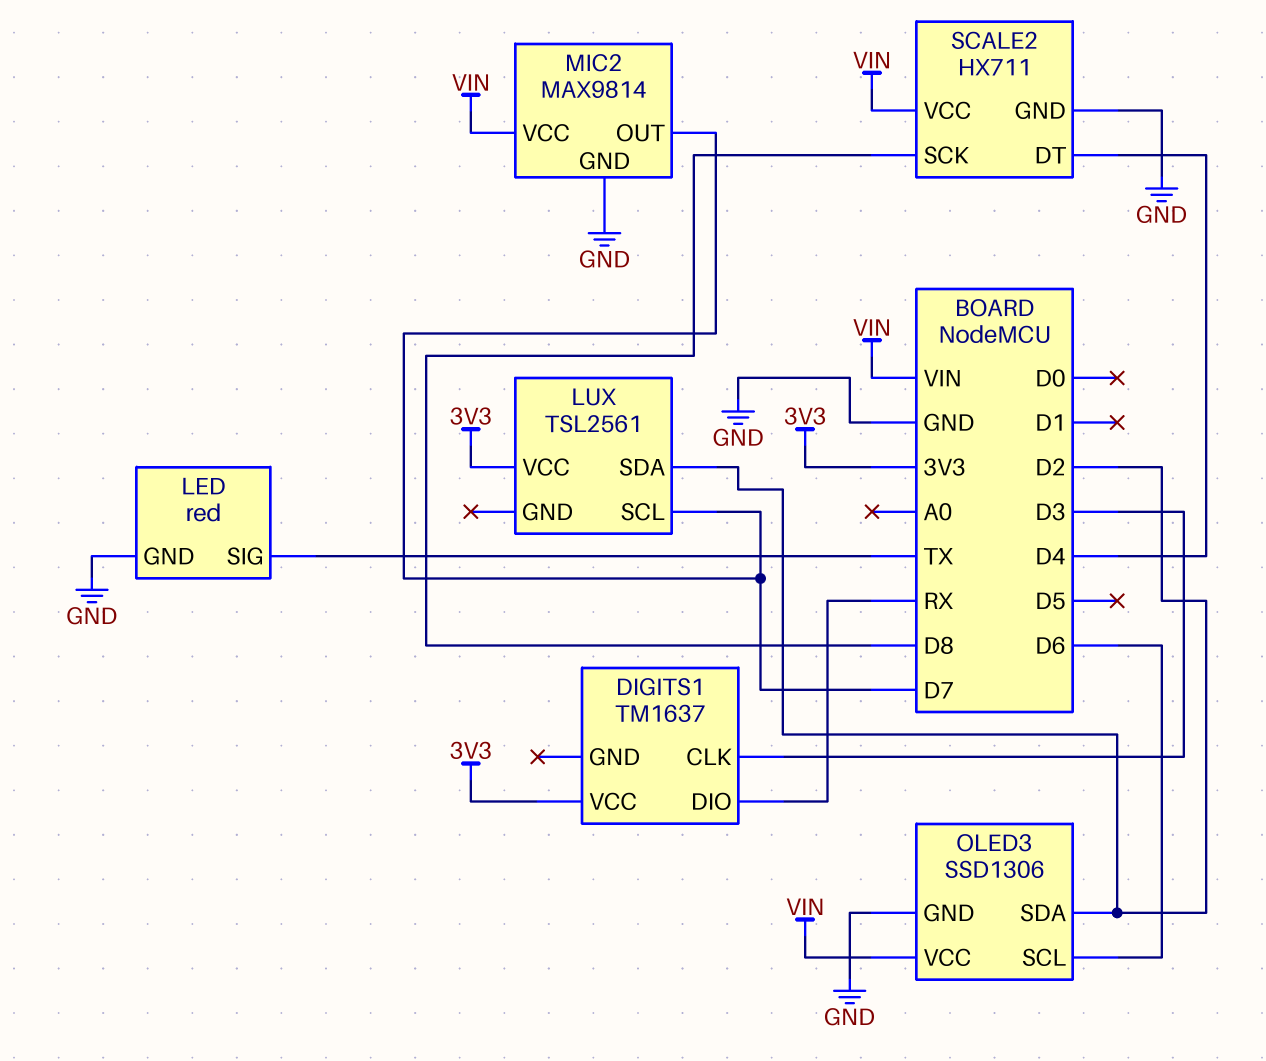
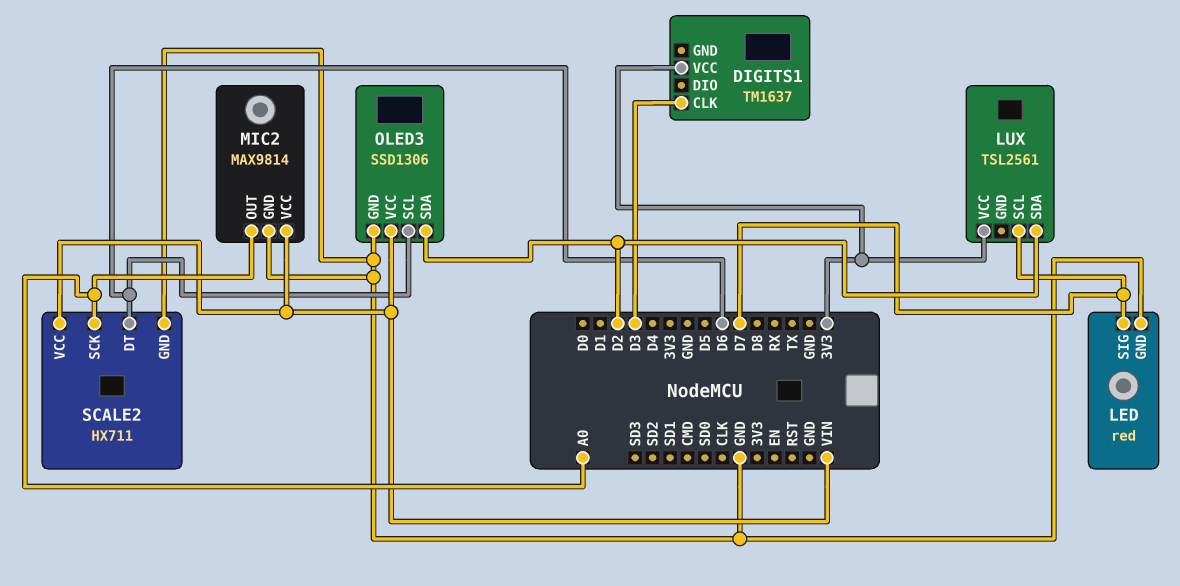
DIGITS1 pin DIO: RX -> none
LED pin SIG: TX -> D7
MIC2 pin OUT: D7 -> A0
SCALE2 pin DT: D4 -> D6
SCALE2 pin SCK: D8 -> A0

